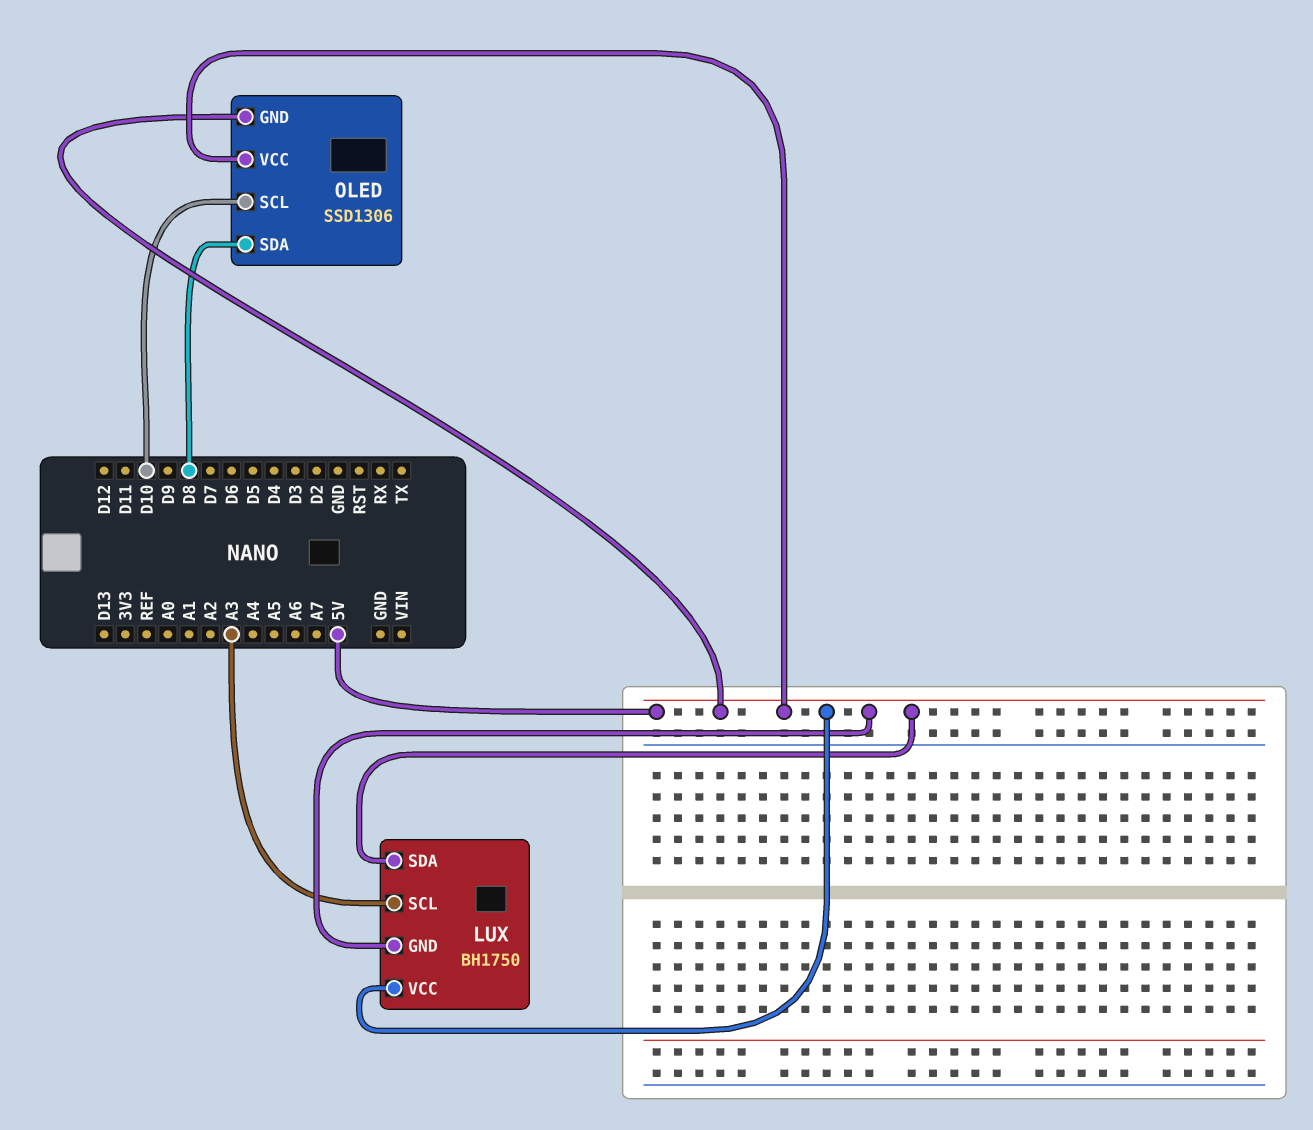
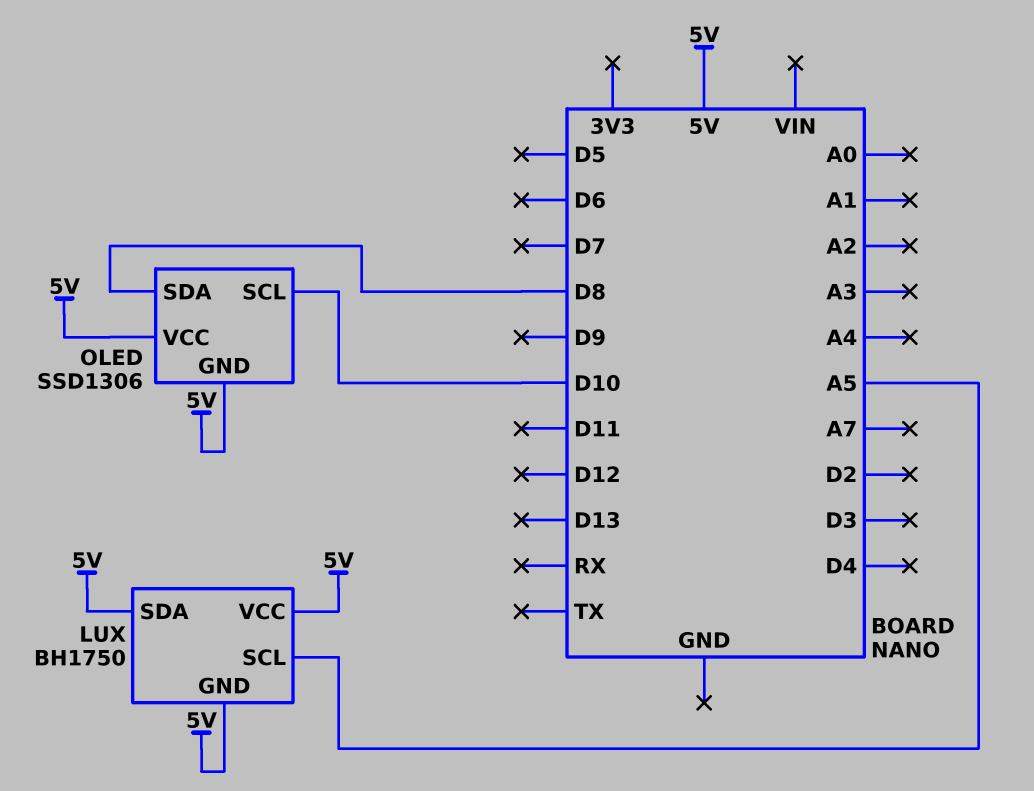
LUX pin SCL: A3 -> A5

